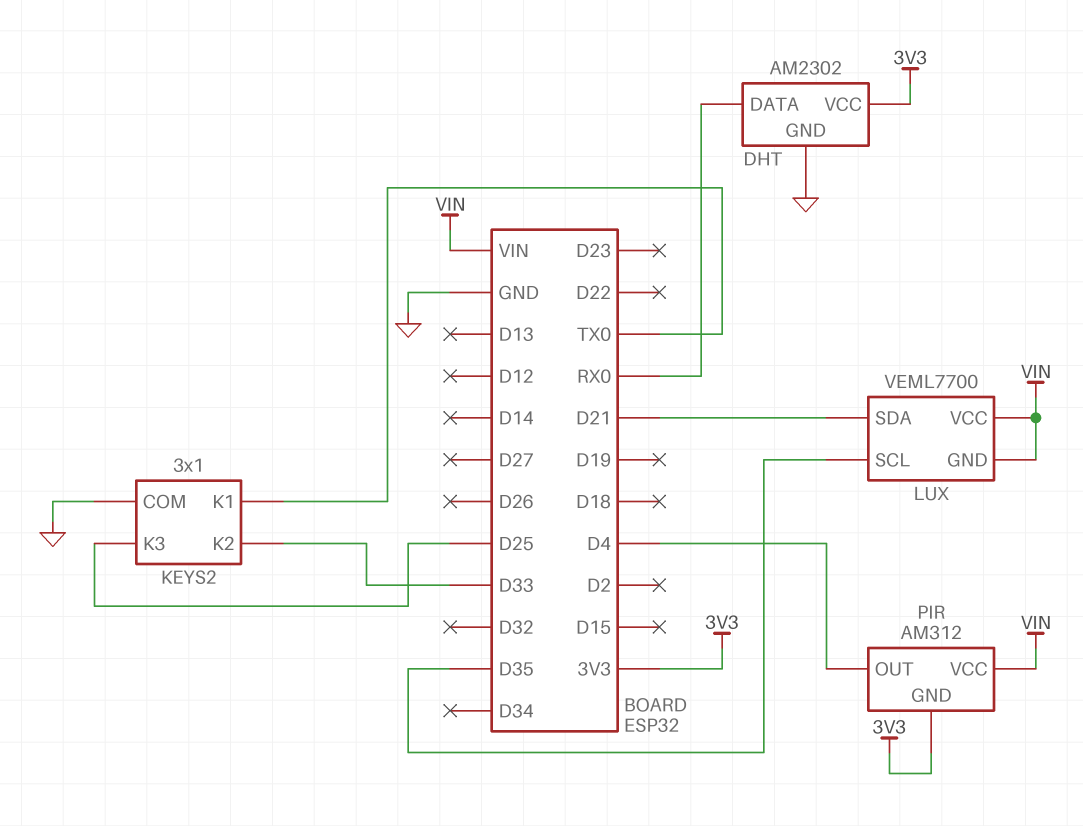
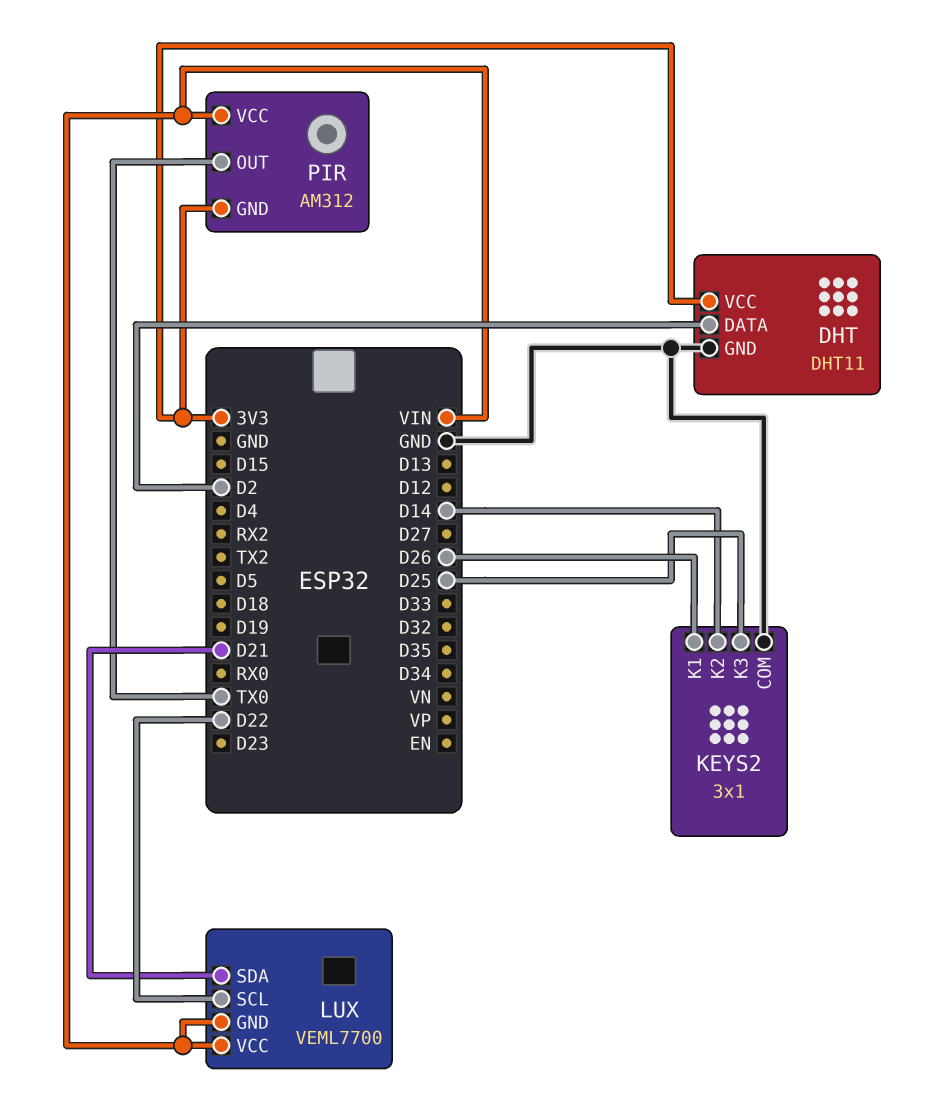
DHT: AM2302 -> DHT11
DHT pin DATA: RX0 -> D2
KEYS2 pin K1: TX0 -> D26
KEYS2 pin K2: D33 -> D14
LUX pin SCL: D35 -> D22
PIR pin OUT: D4 -> TX0

